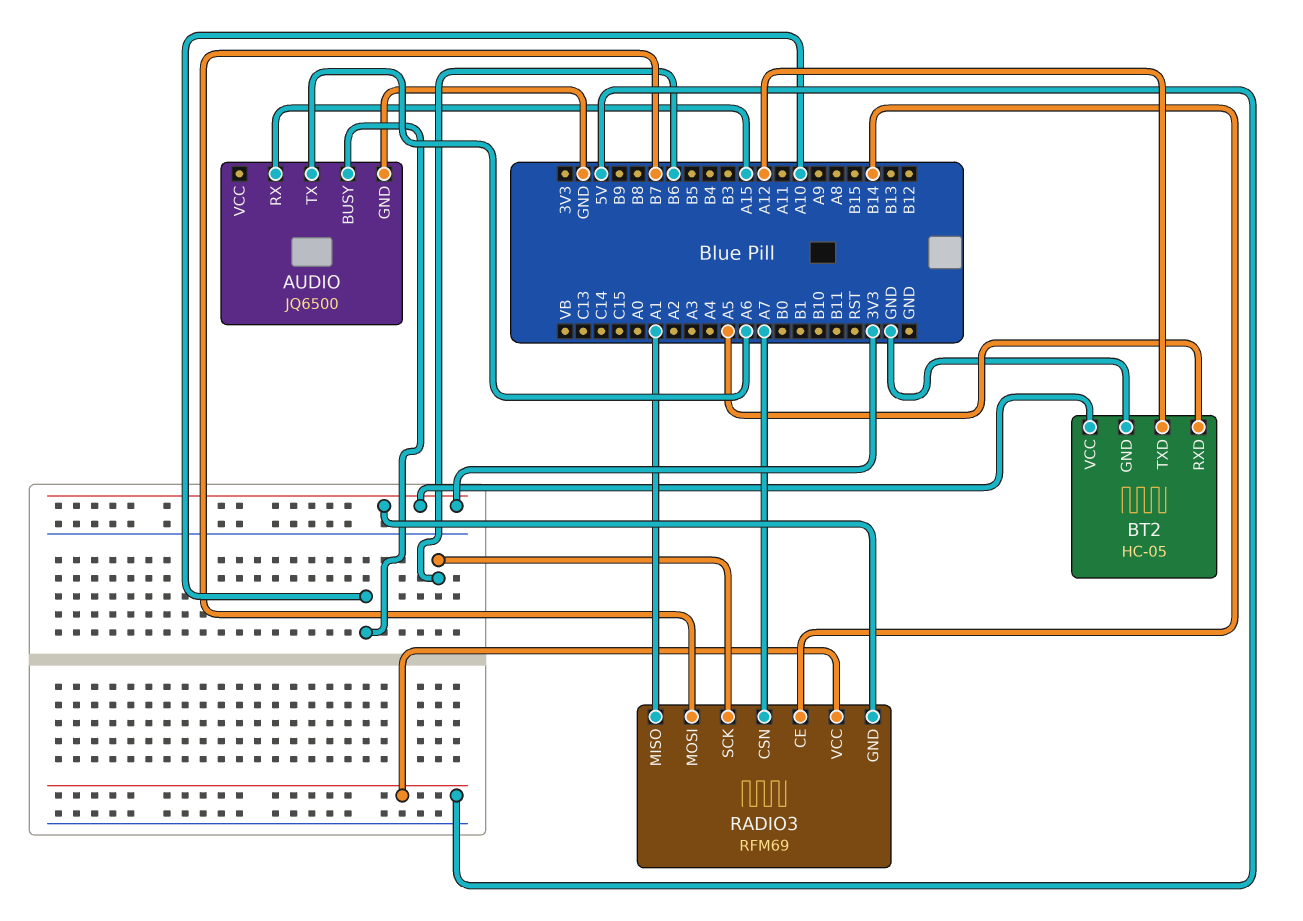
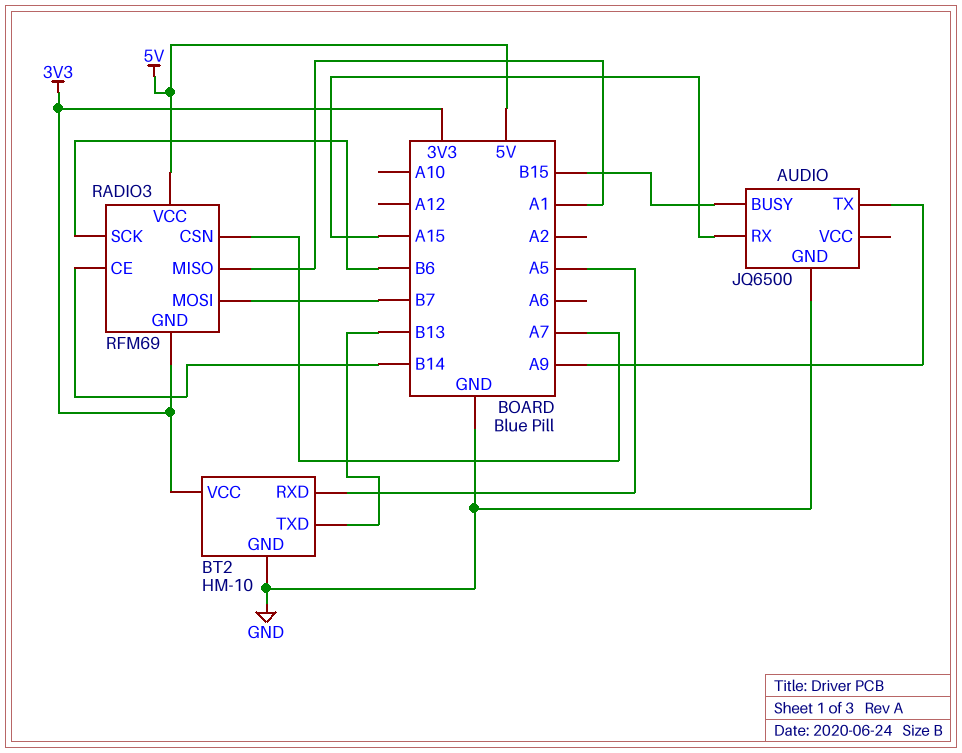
AUDIO pin BUSY: A10 -> B15
AUDIO pin TX: A6 -> A9
BT2: HC-05 -> HM-10
BT2 pin TXD: A12 -> B13

